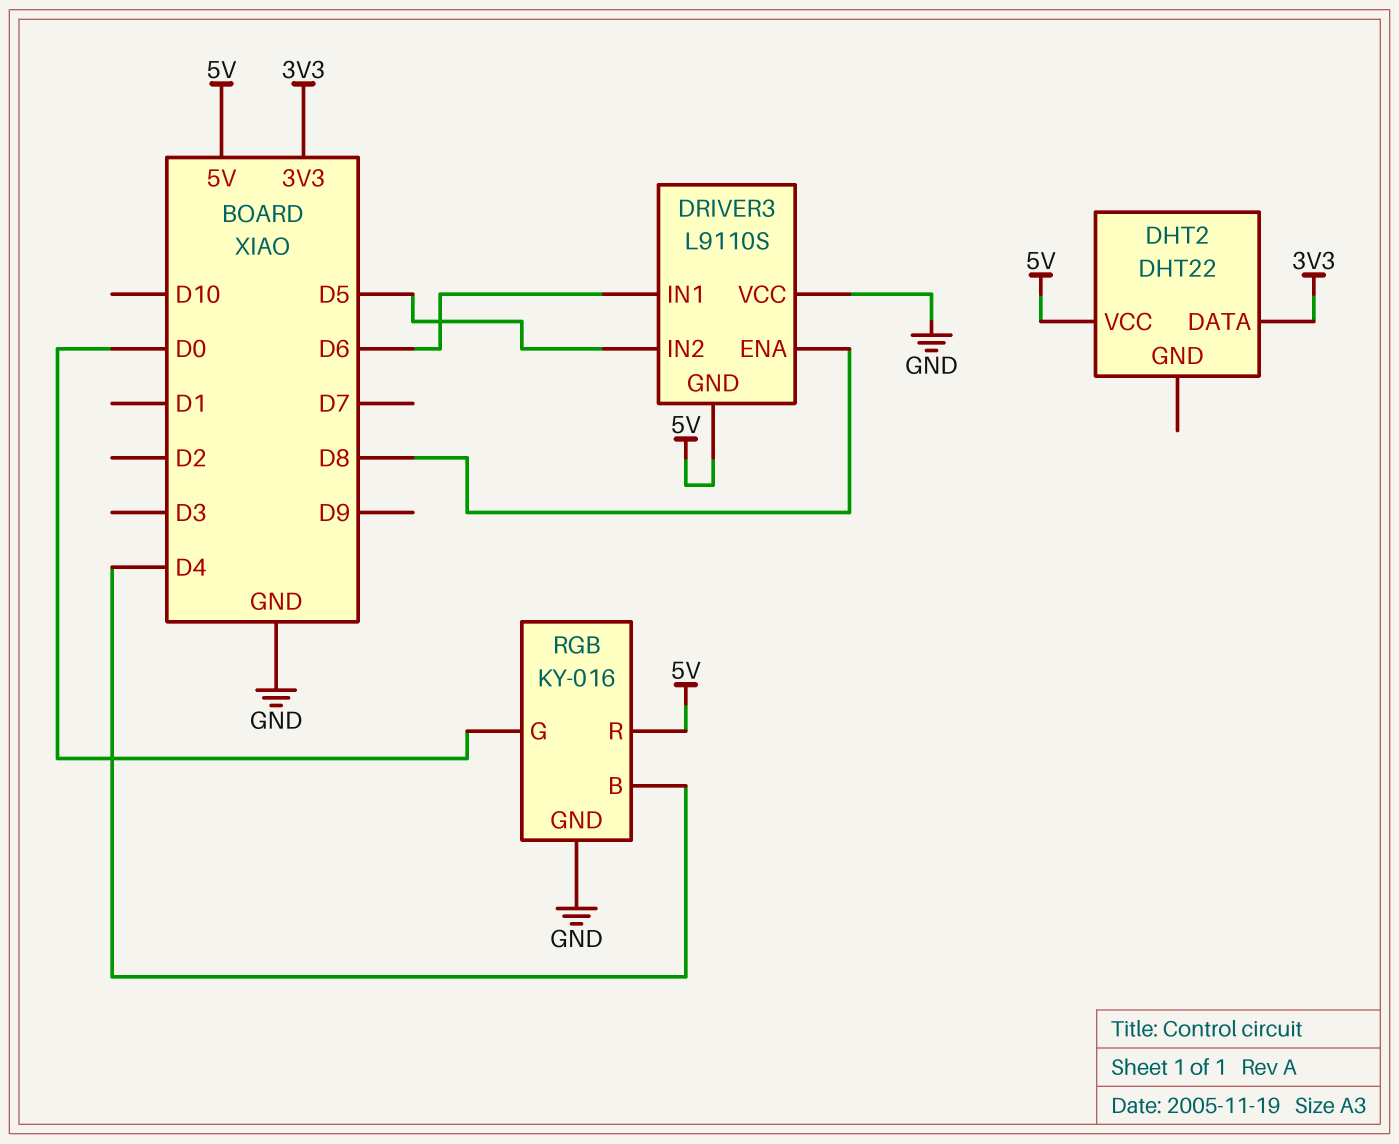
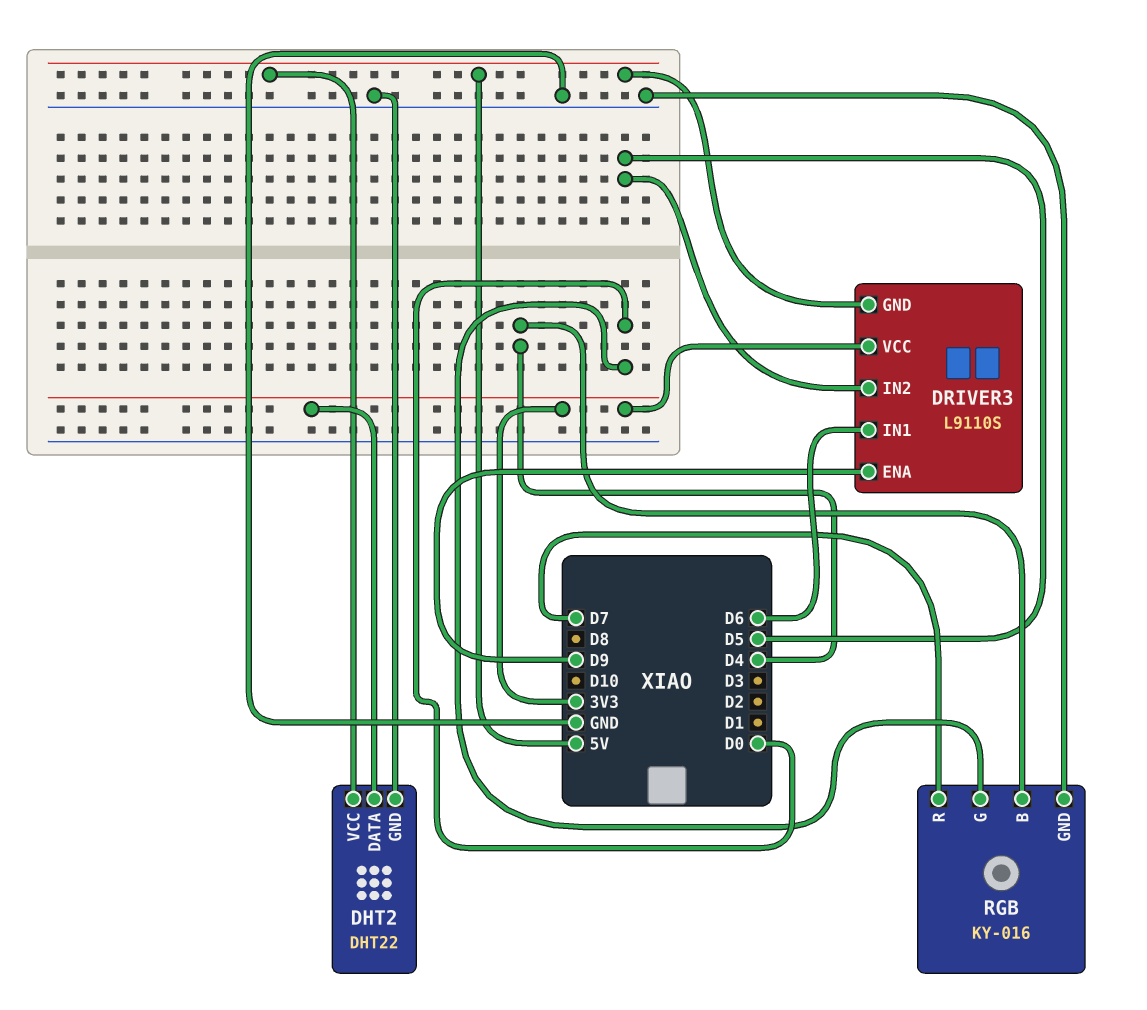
DHT2 pin GND: none -> GND
DRIVER3 pin ENA: D8 -> D9
DRIVER3 pin VCC: GND -> 3V3
RGB pin R: 5V -> D7

